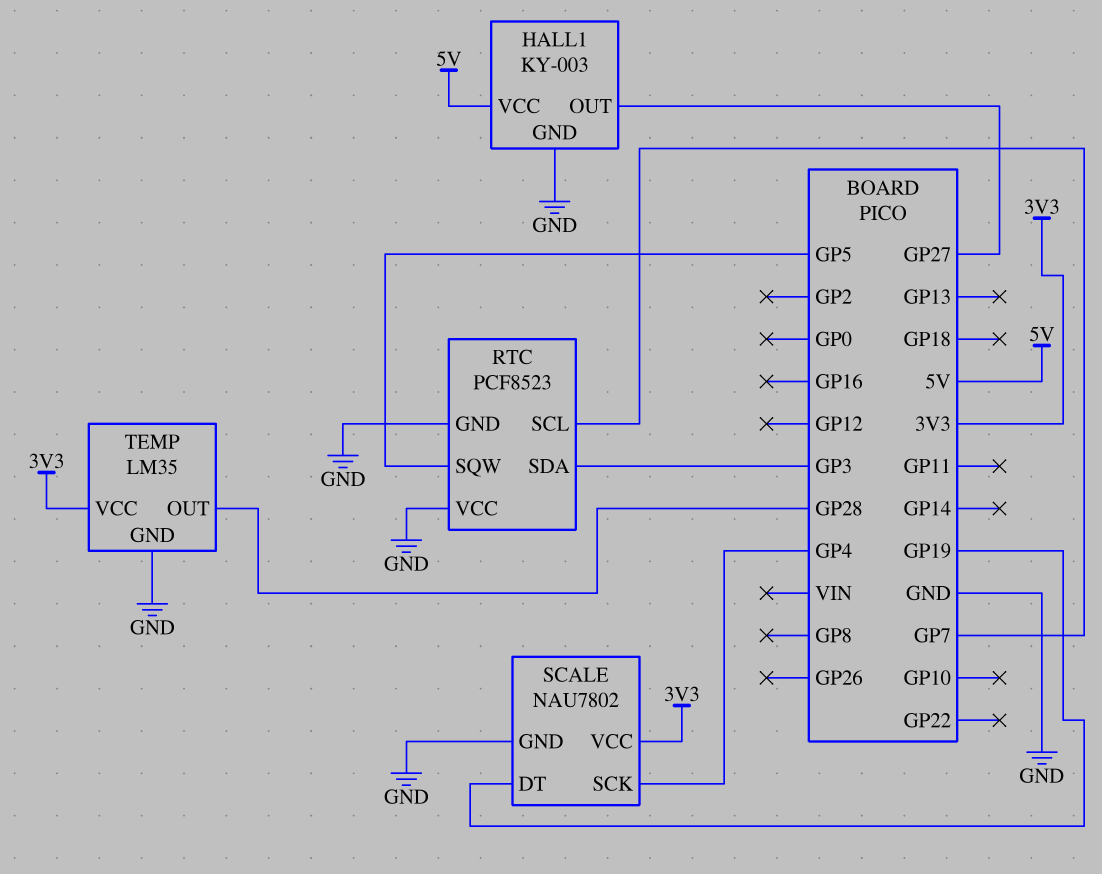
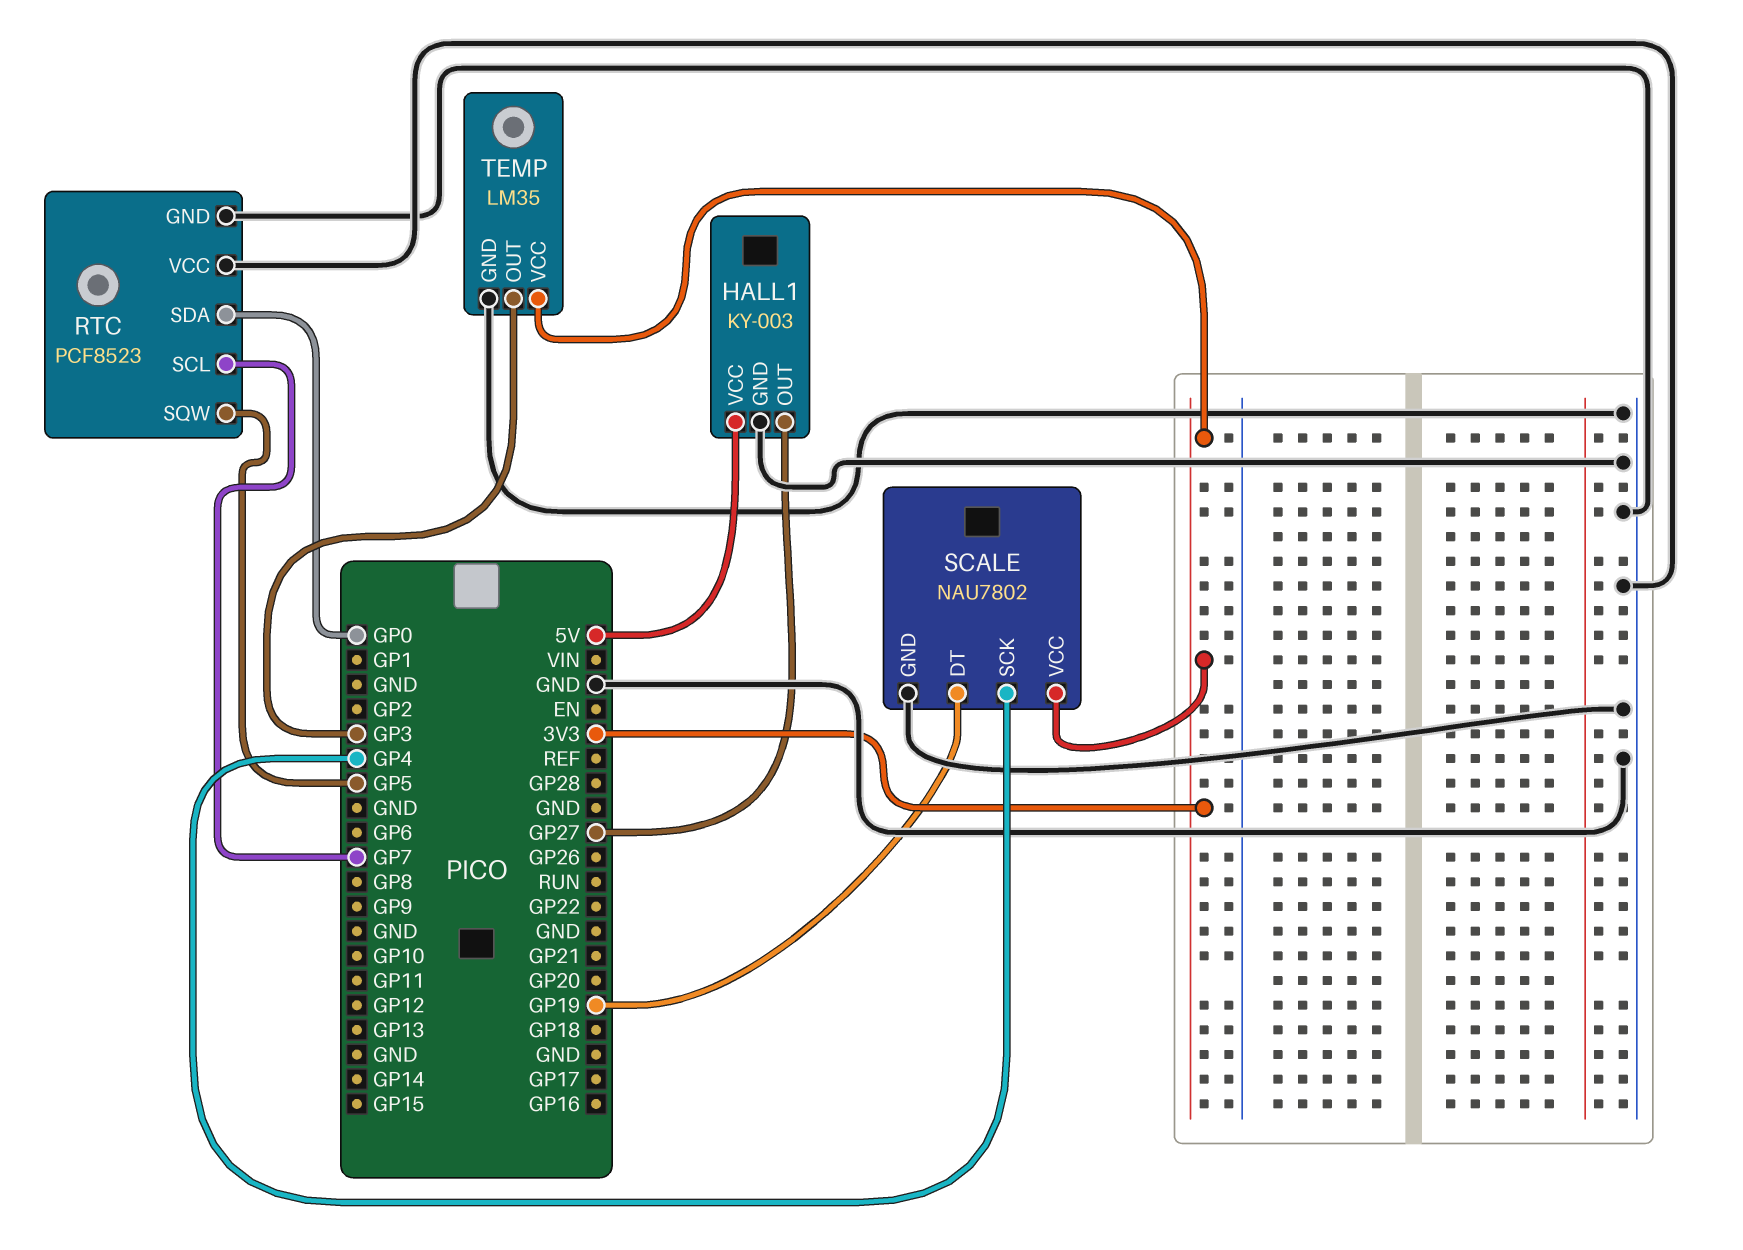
RTC pin SDA: GP3 -> GP0
TEMP pin OUT: GP28 -> GP3

